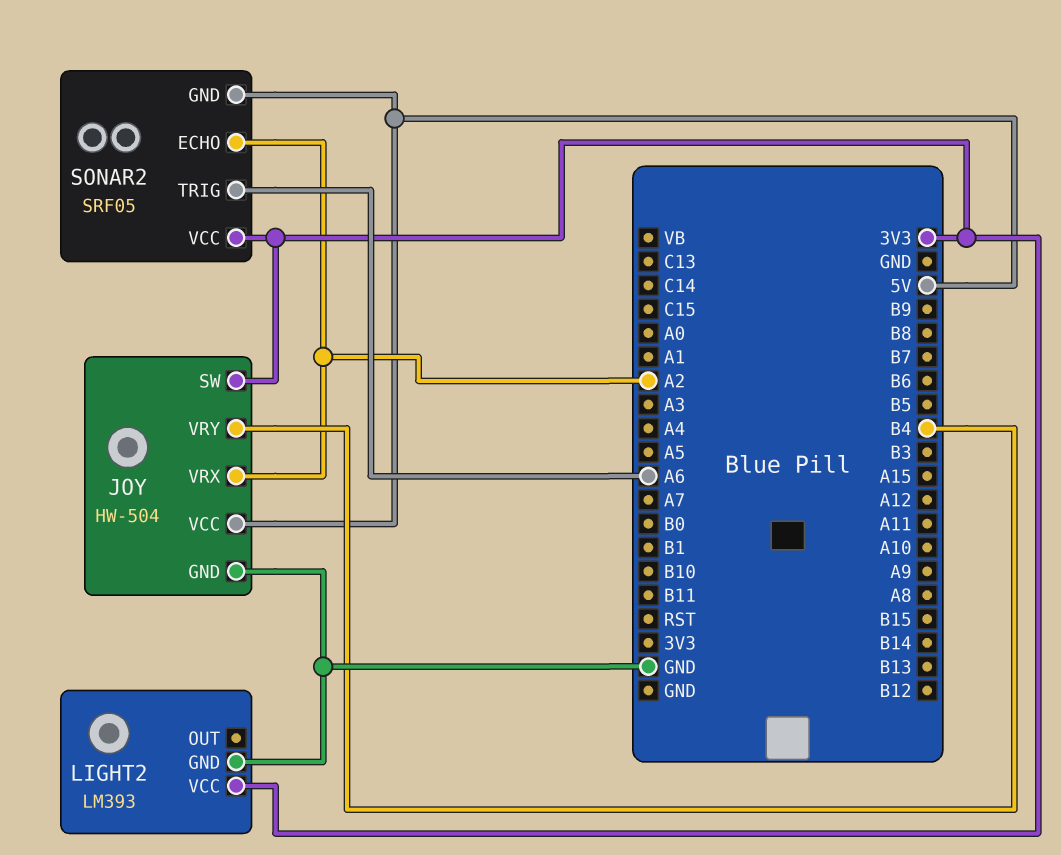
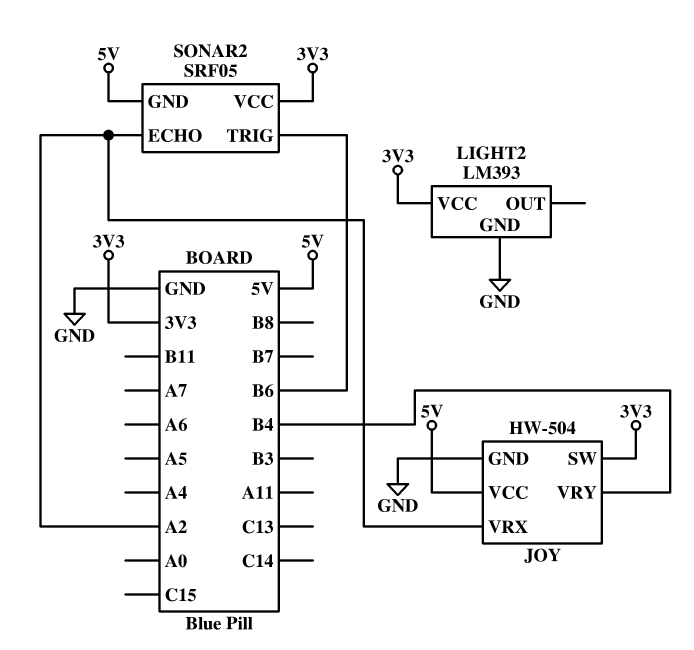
SONAR2 pin TRIG: A6 -> B6

